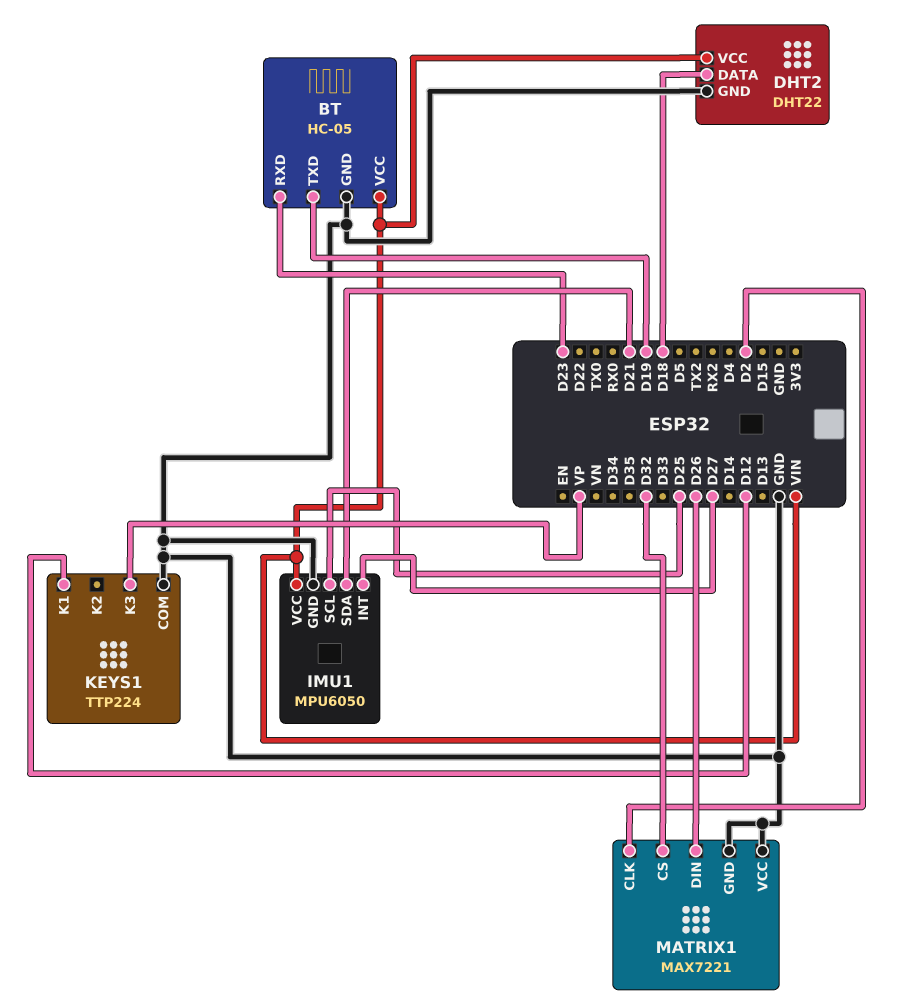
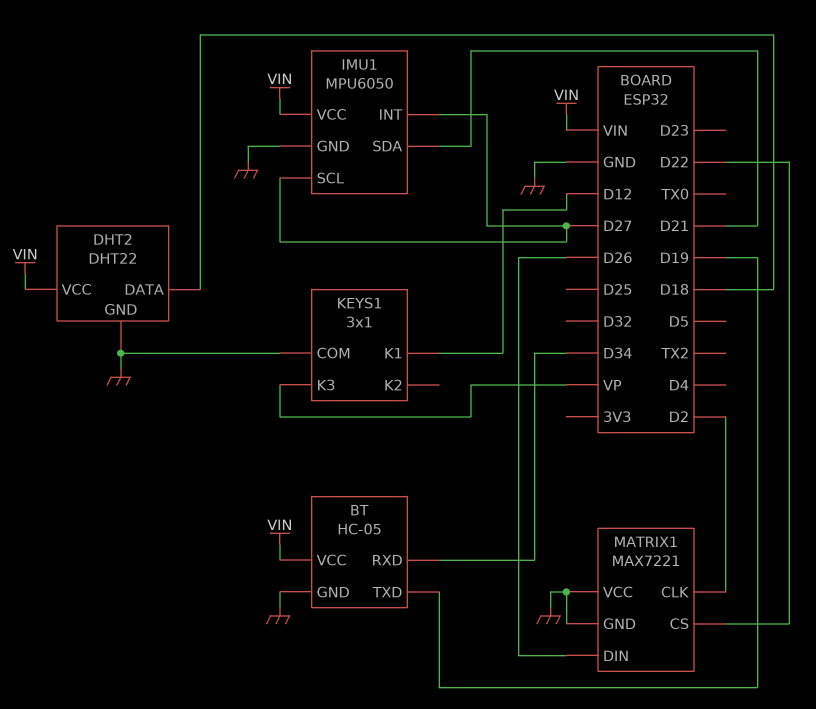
BT pin RXD: D23 -> D34
IMU1 pin SCL: D25 -> D27
KEYS1: TTP224 -> 3x1
MATRIX1 pin CS: D32 -> D22

